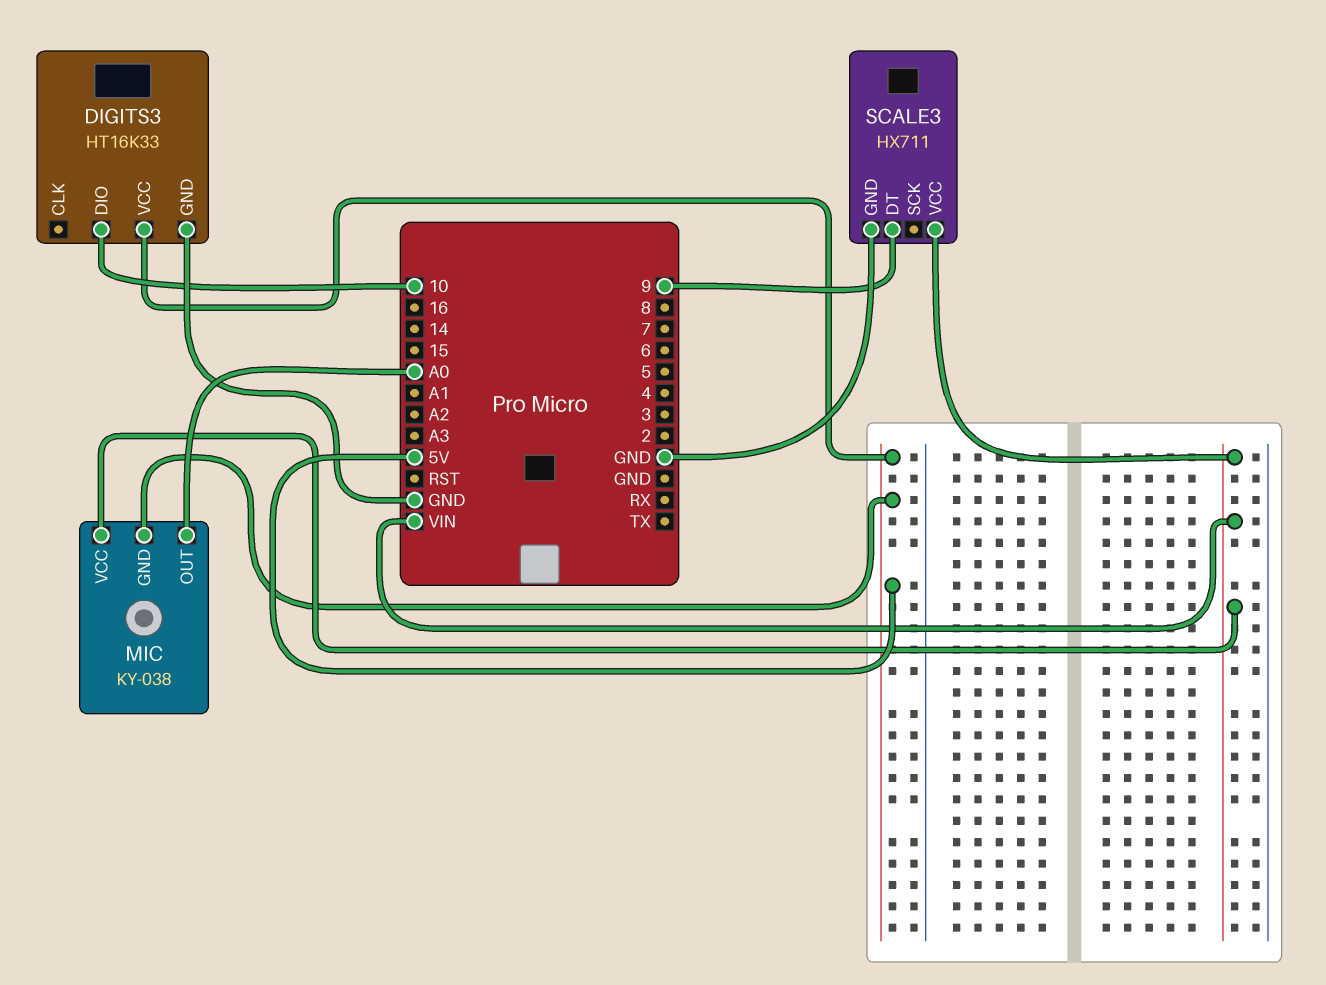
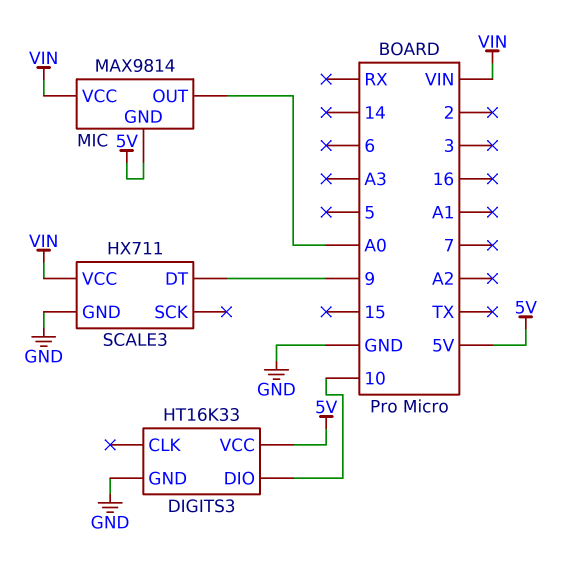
MIC: KY-038 -> MAX9814

